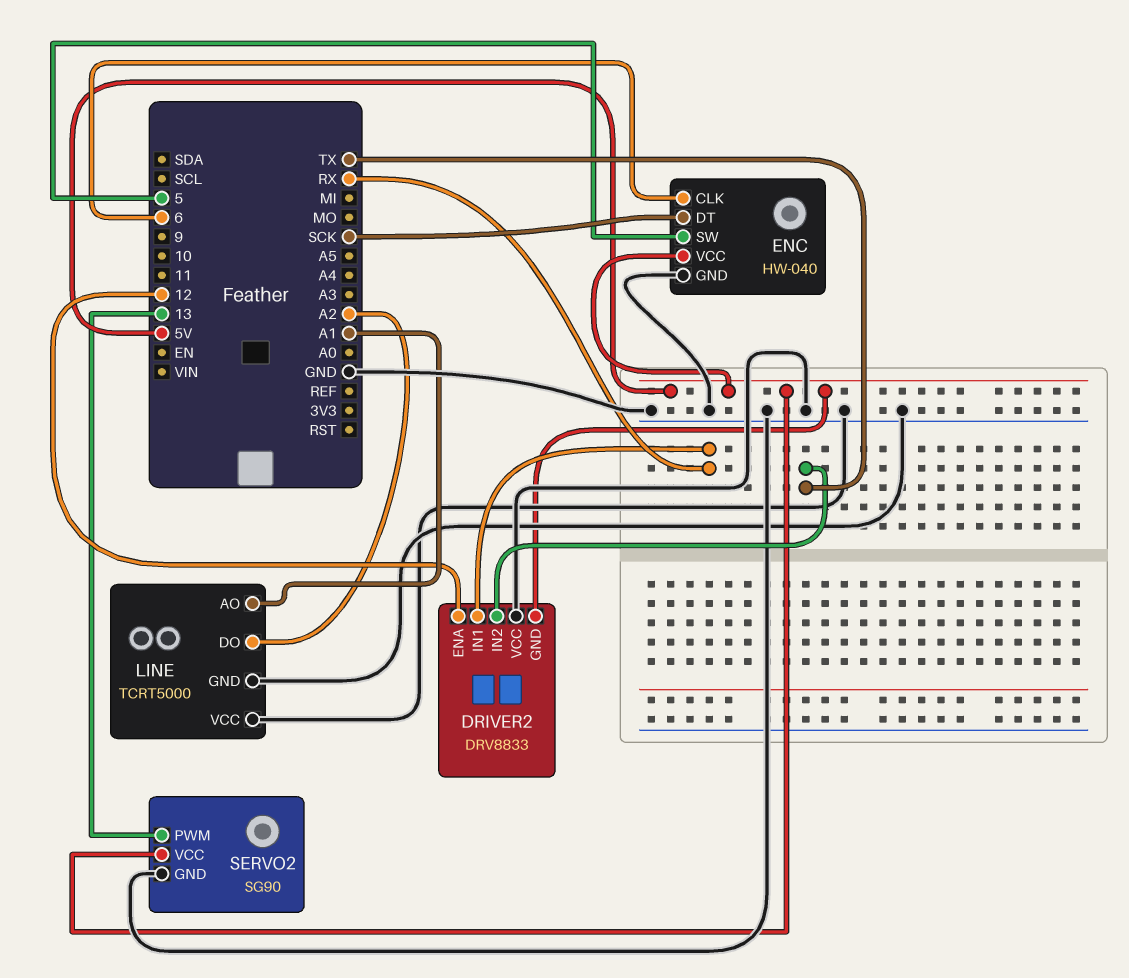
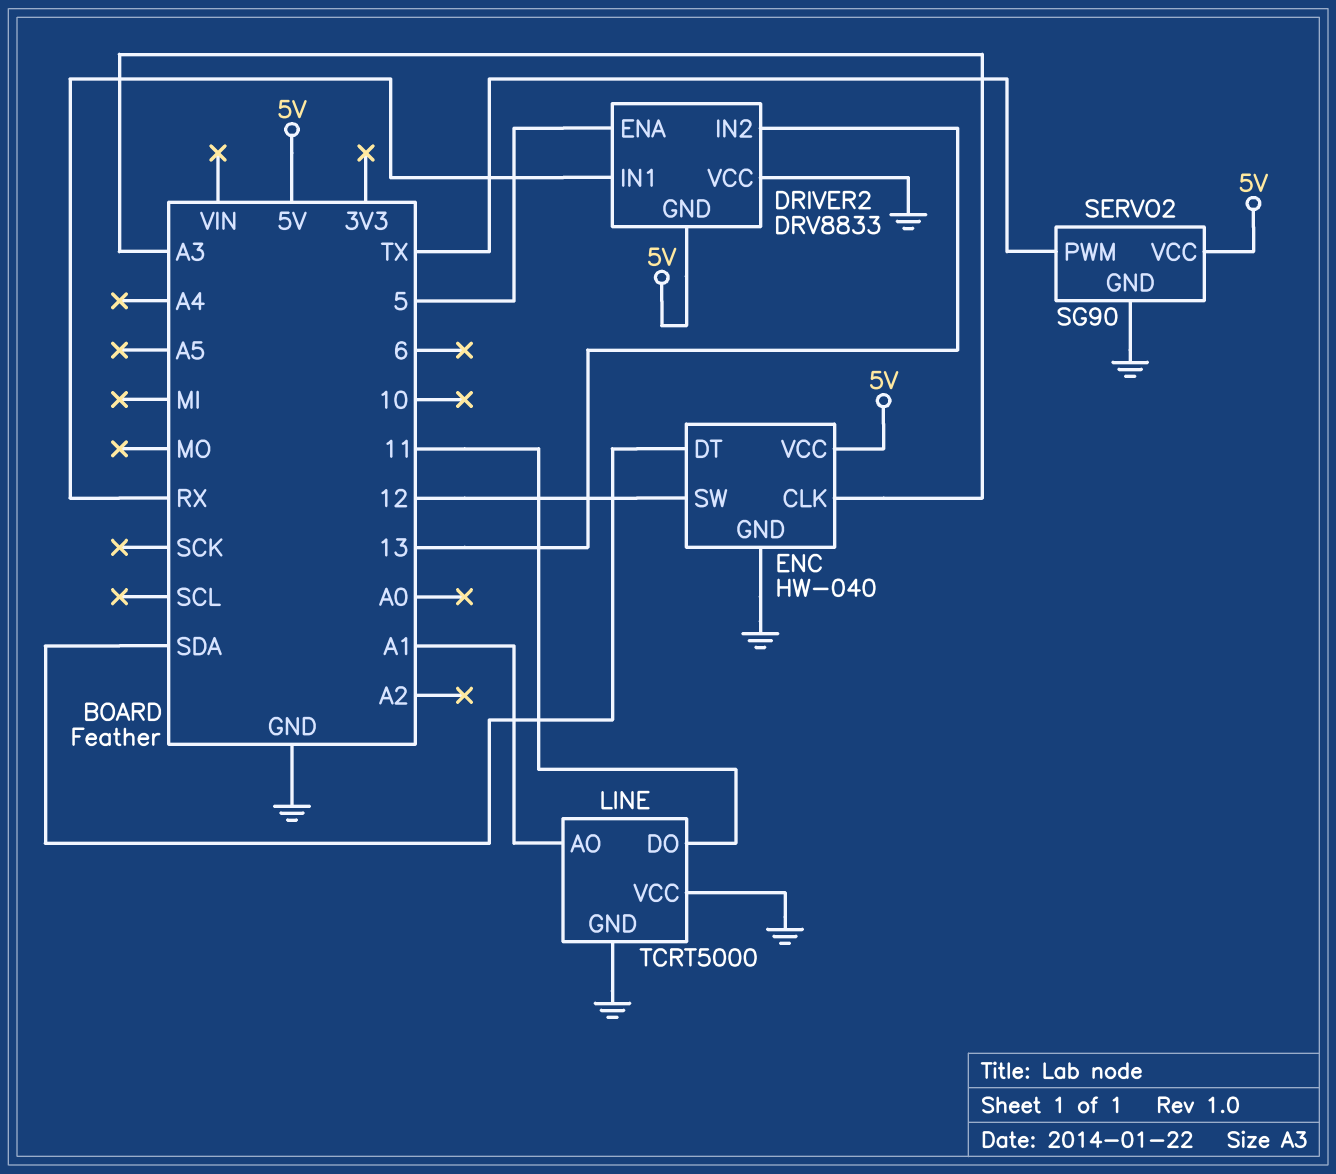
DRIVER2 pin ENA: 12 -> 5
DRIVER2 pin IN2: TX -> 13
ENC pin CLK: 6 -> A3
ENC pin DT: SCK -> SDA
ENC pin SW: 5 -> 12
LINE pin DO: A2 -> 11
SERVO2 pin PWM: 13 -> TX

